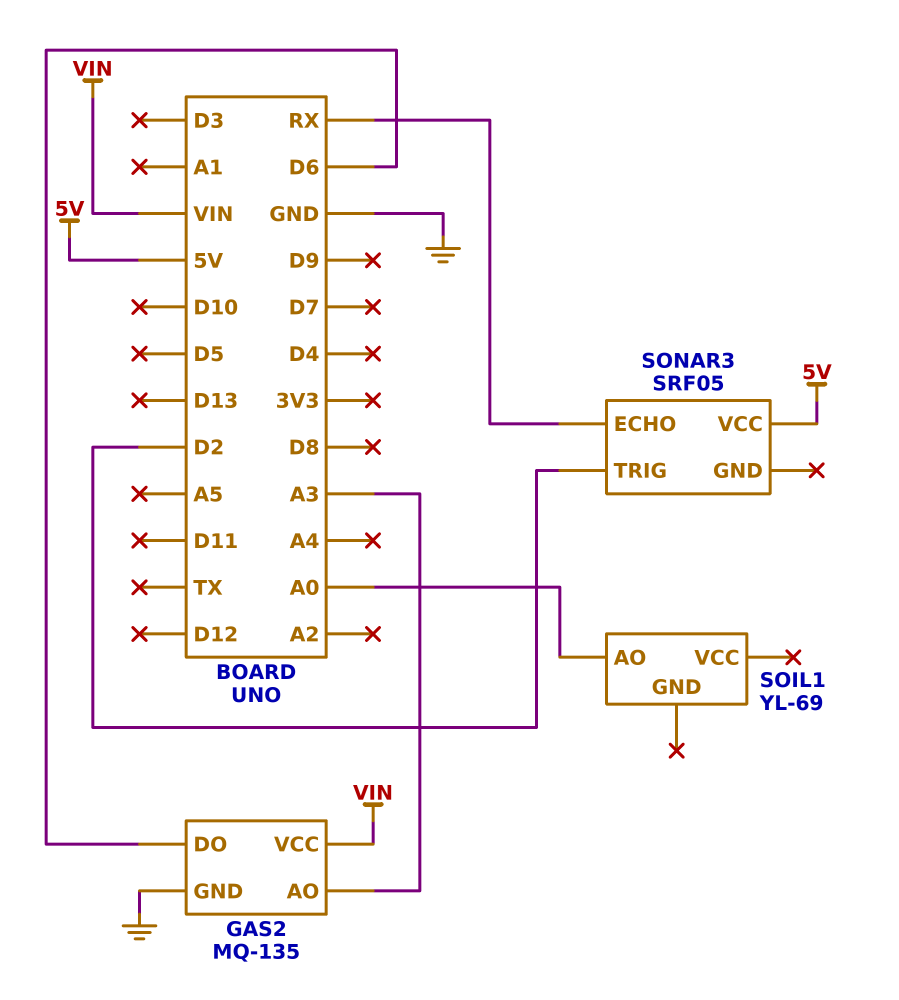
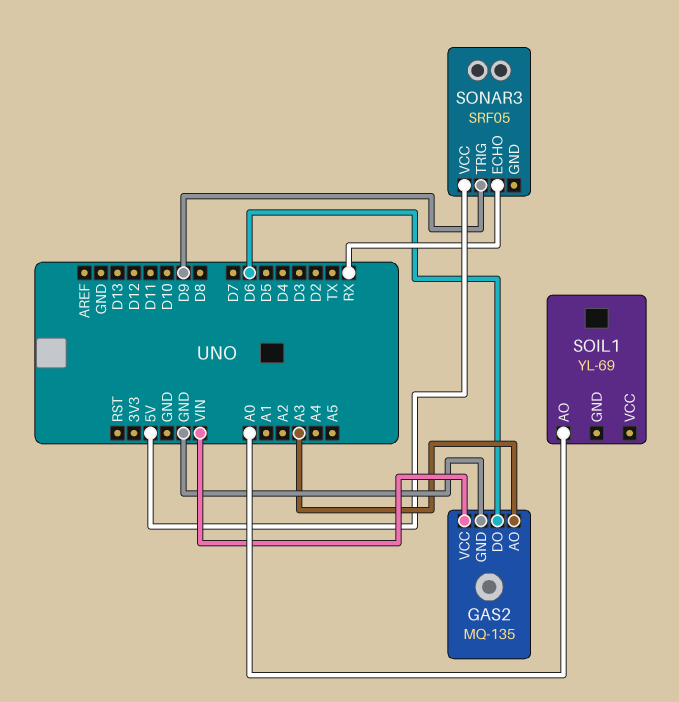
SONAR3 pin TRIG: D2 -> D9

